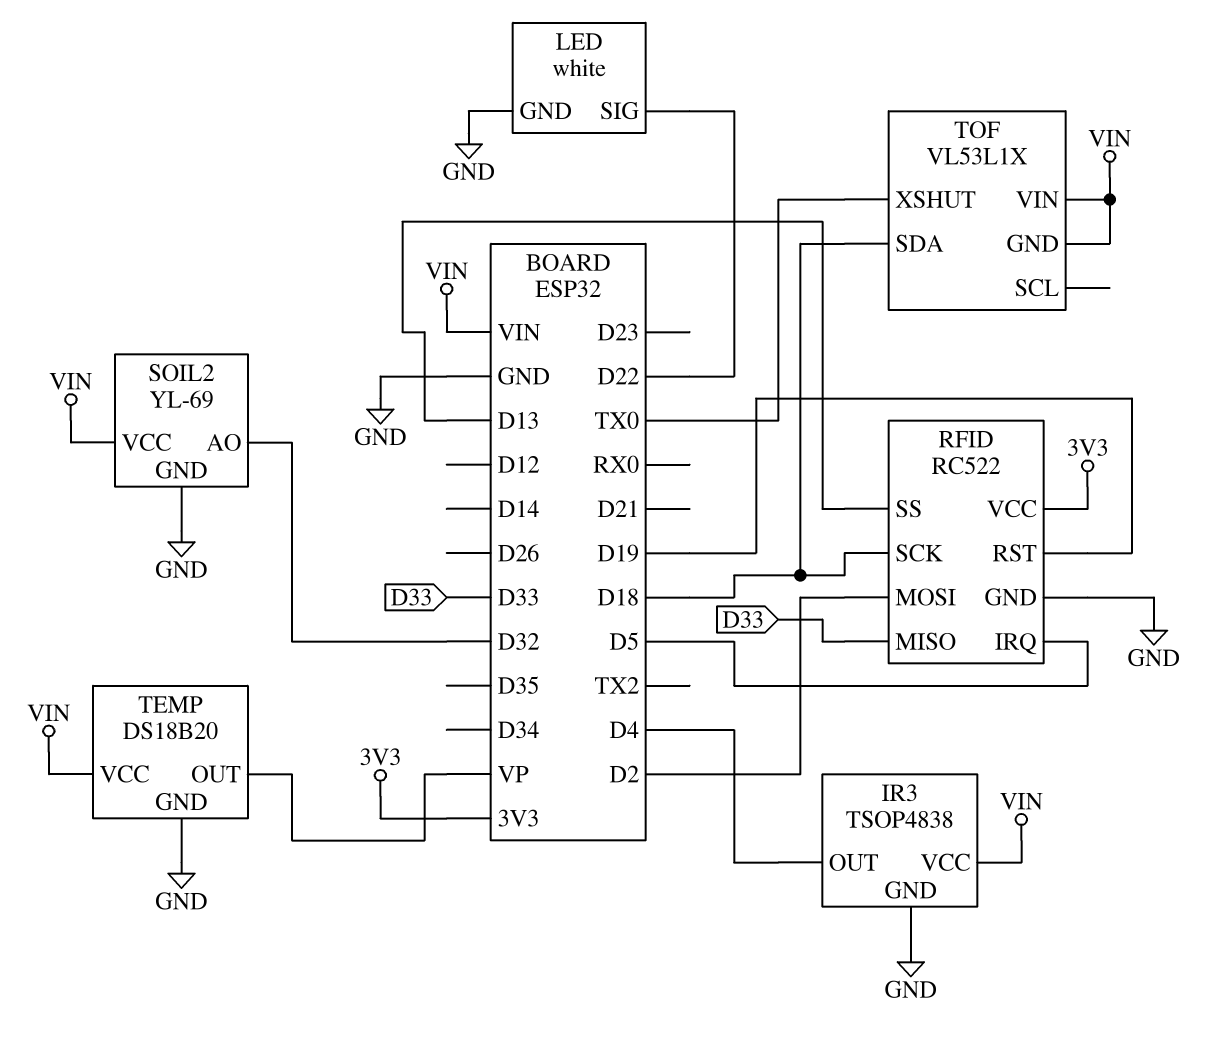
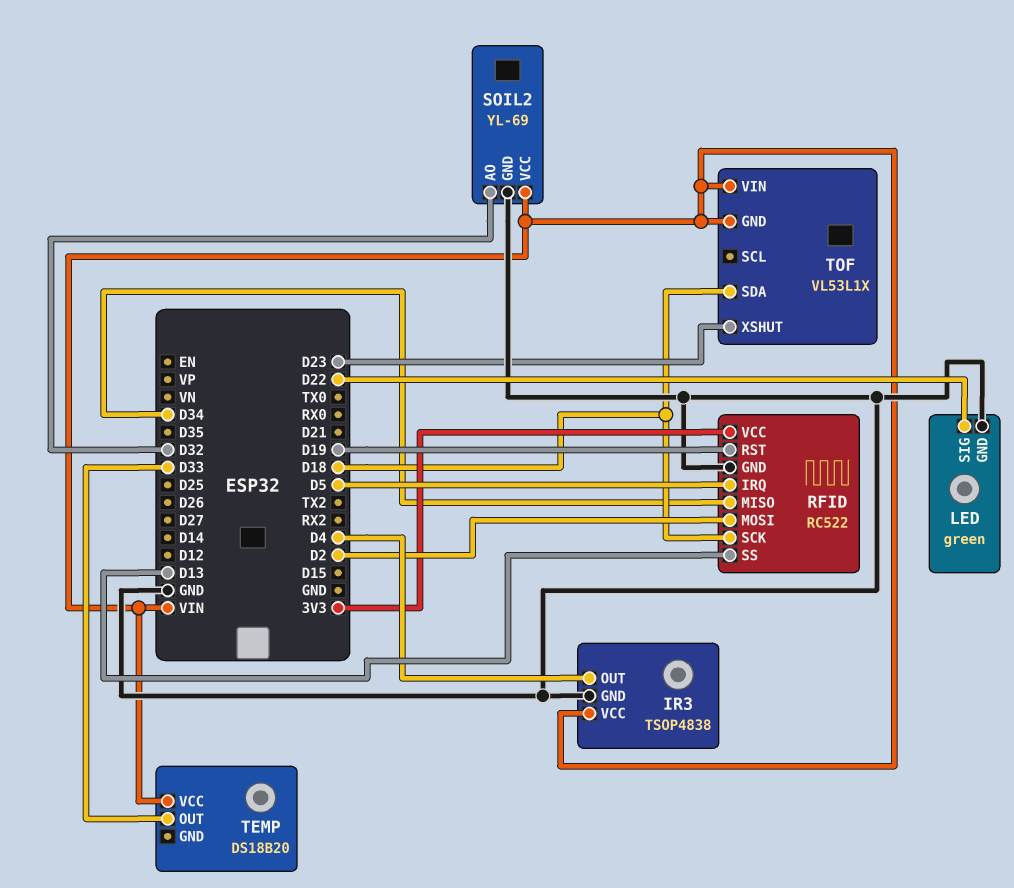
LED: white -> green
RFID pin MISO: D33 -> D34
TEMP pin GND: GND -> none
TEMP pin OUT: VP -> D33
TOF pin XSHUT: TX0 -> D23

